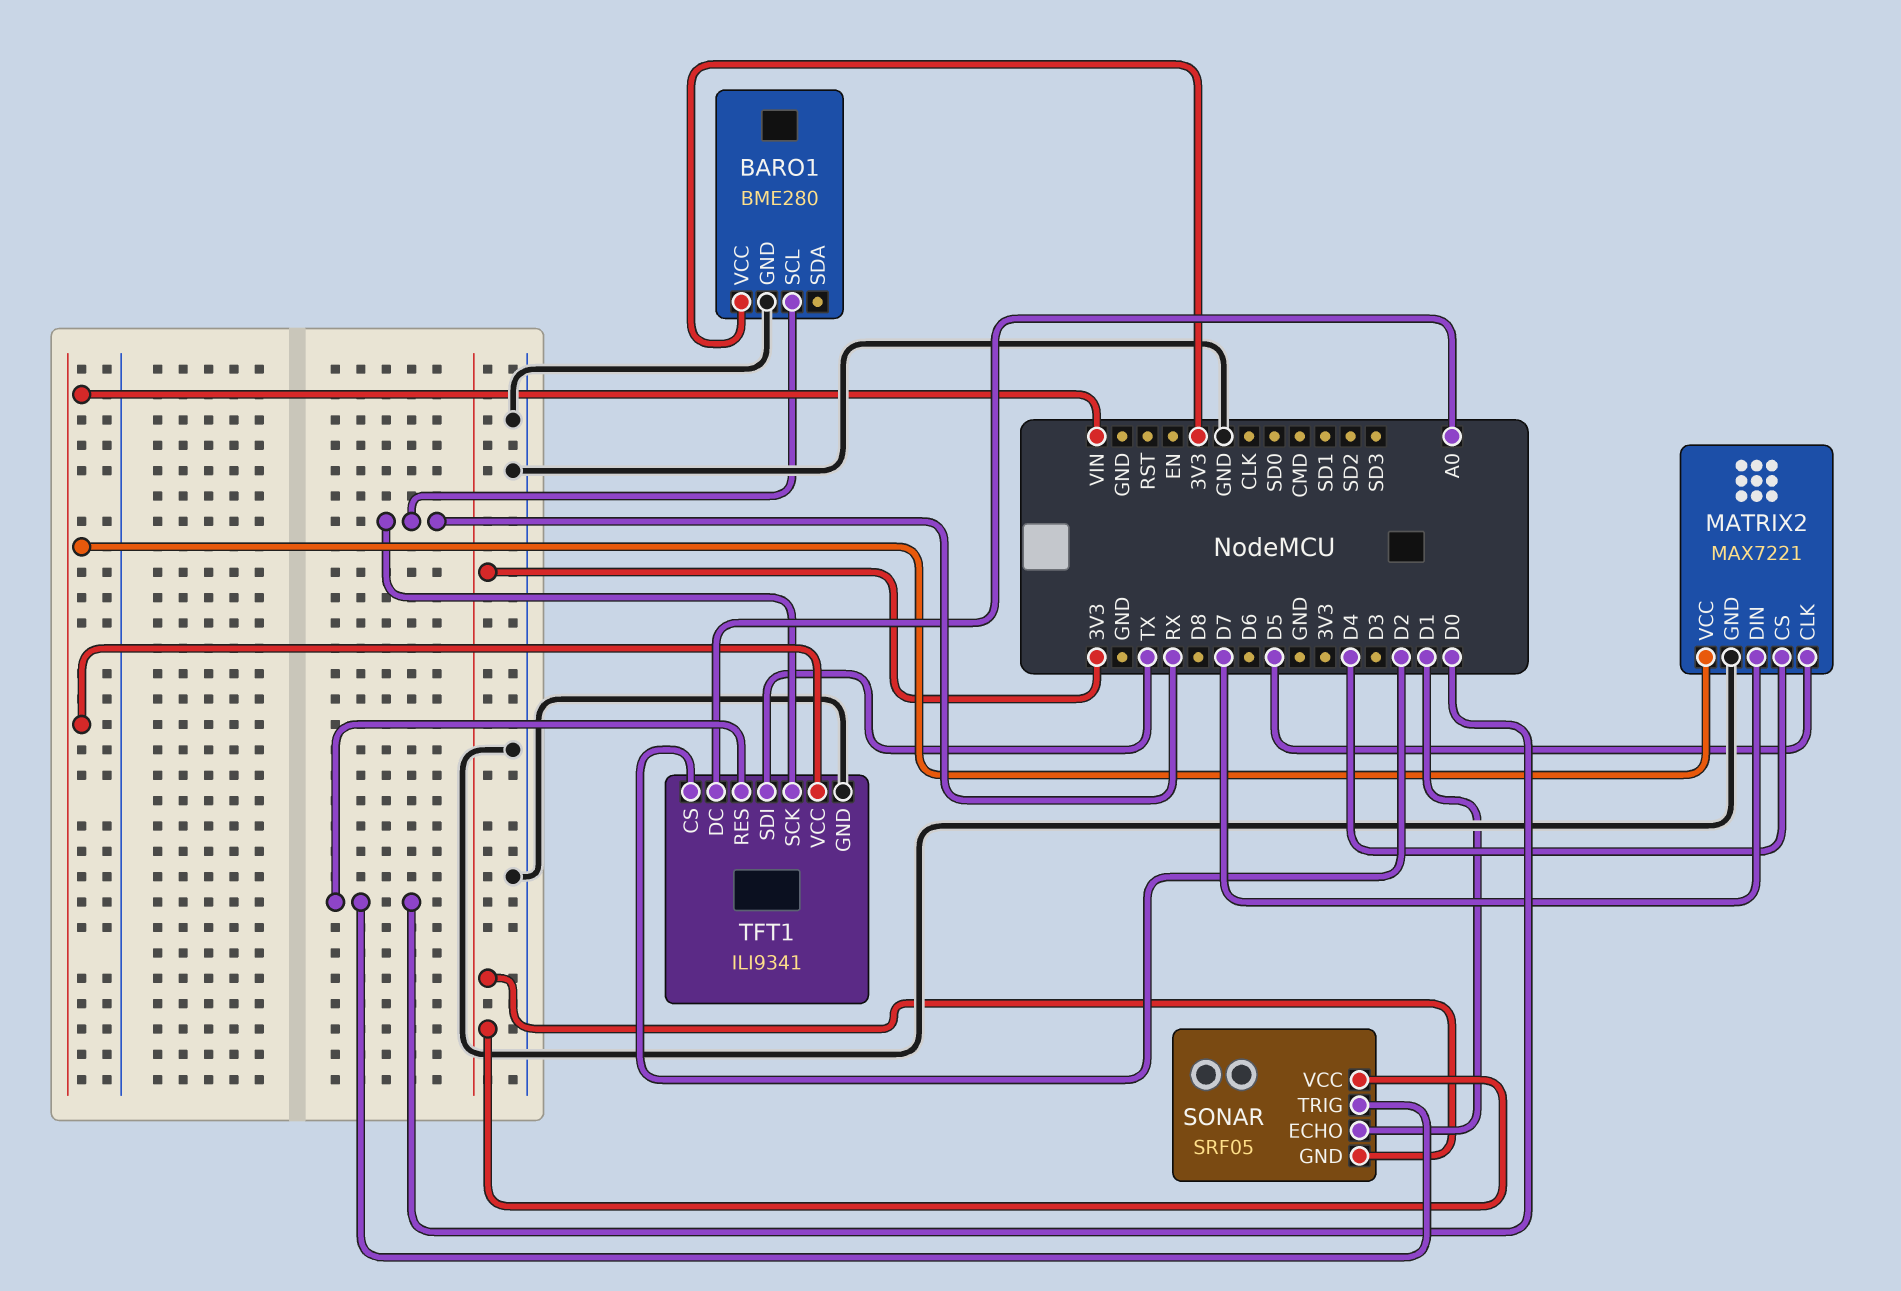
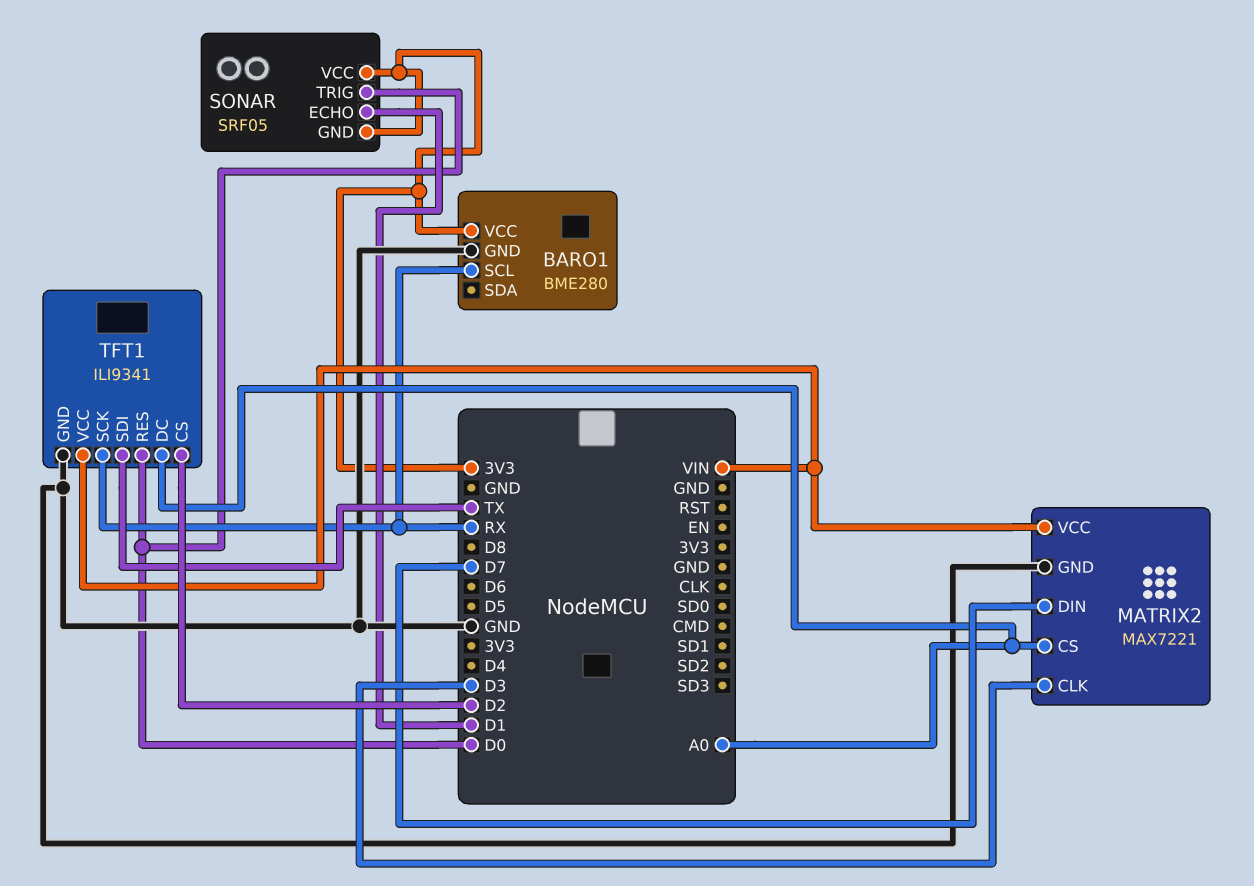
MATRIX2 pin CLK: D5 -> D3
MATRIX2 pin CS: D4 -> A0

